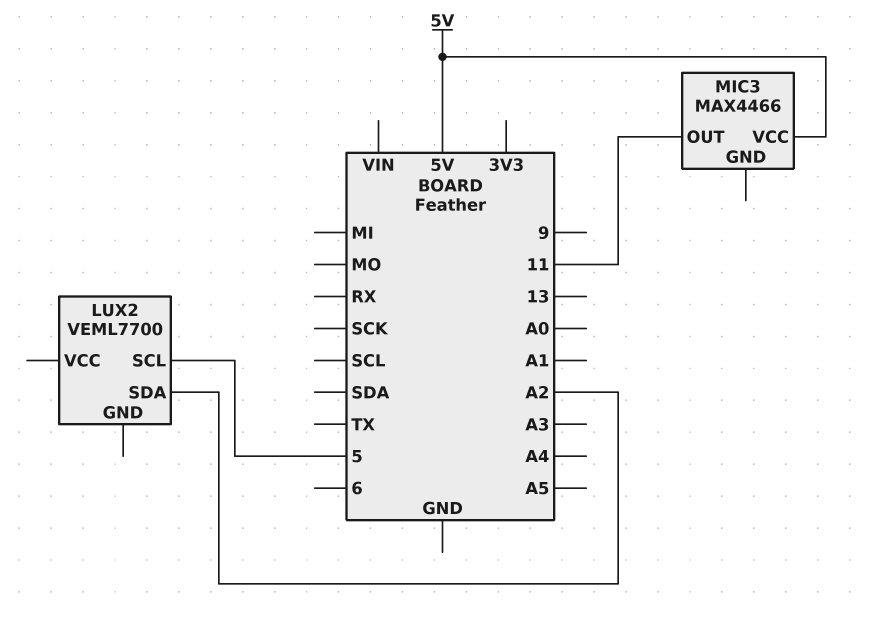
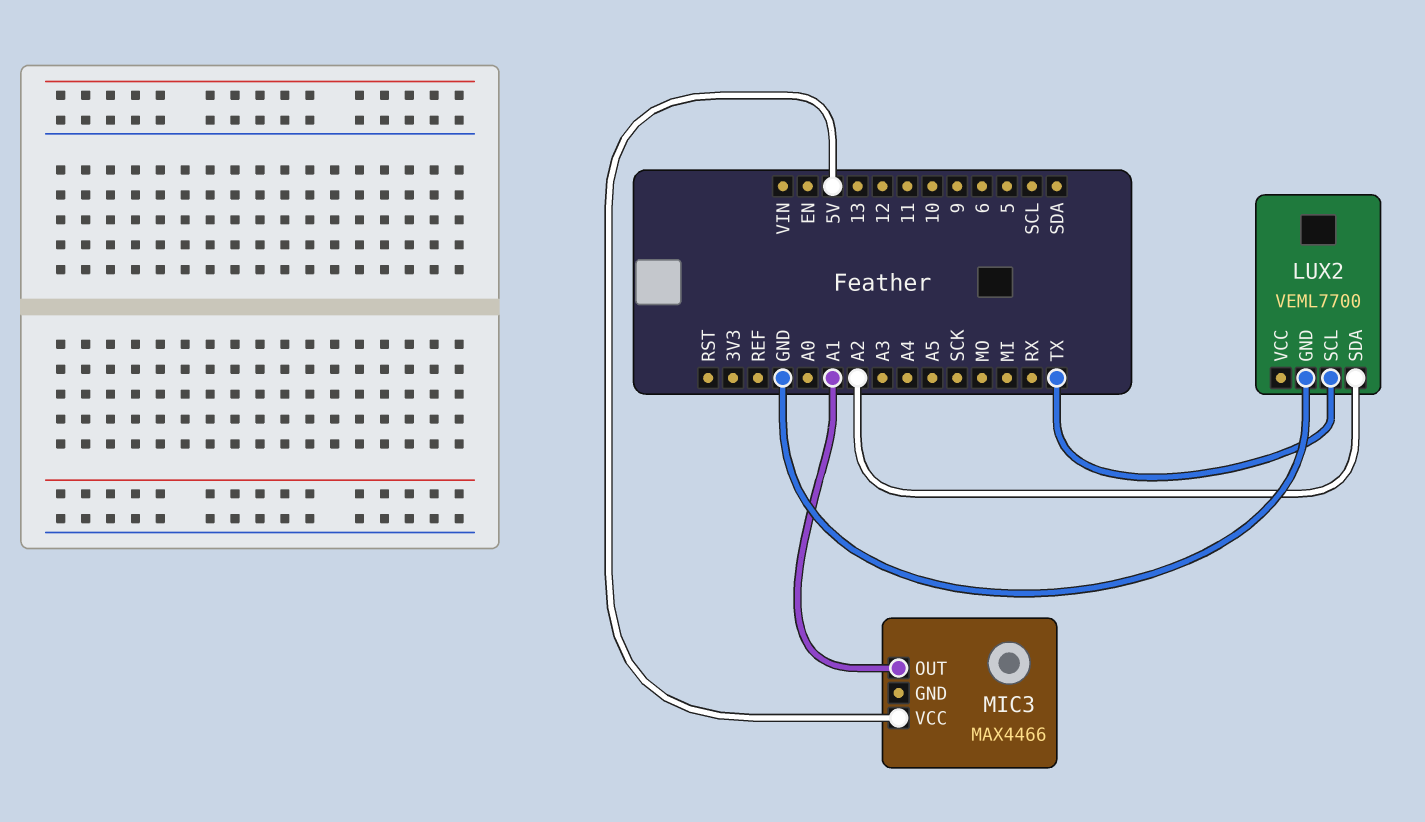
LUX2 pin GND: none -> GND
LUX2 pin SCL: 5 -> TX
MIC3 pin OUT: 11 -> A1

